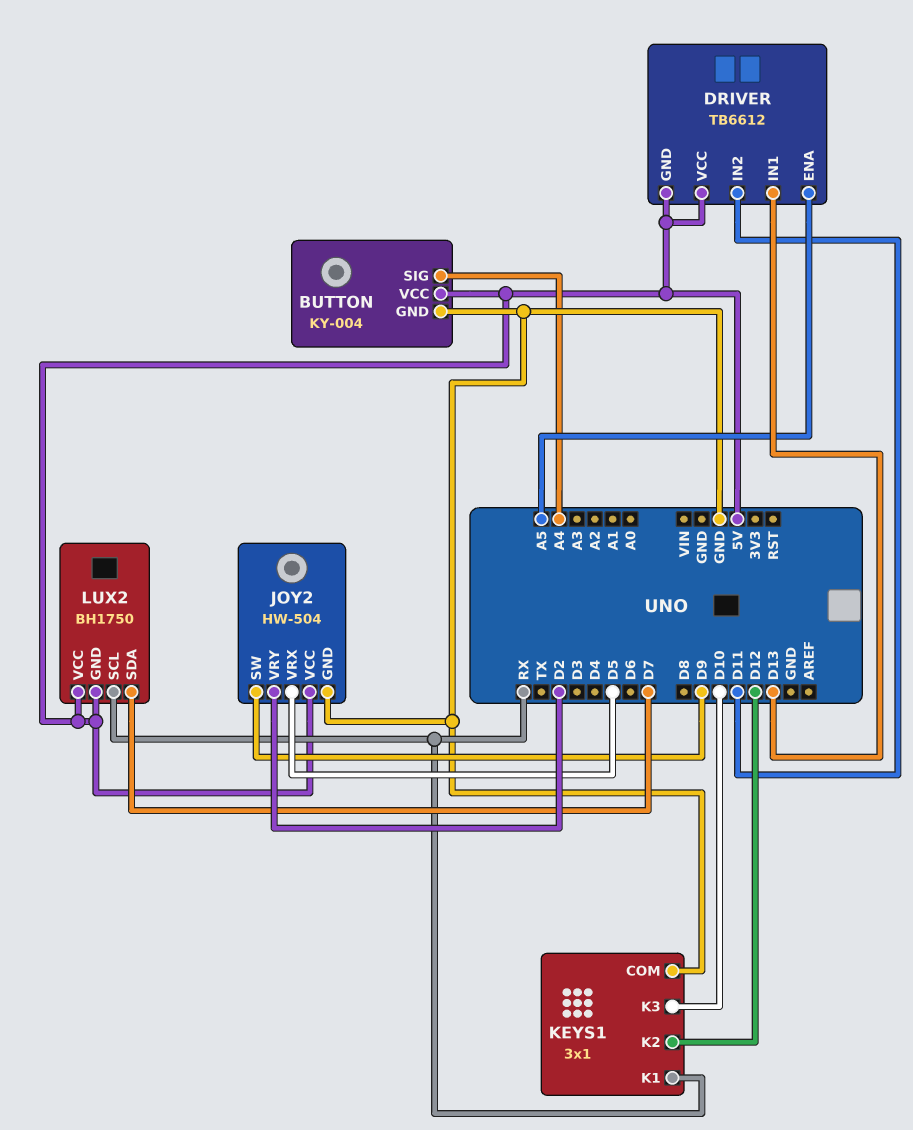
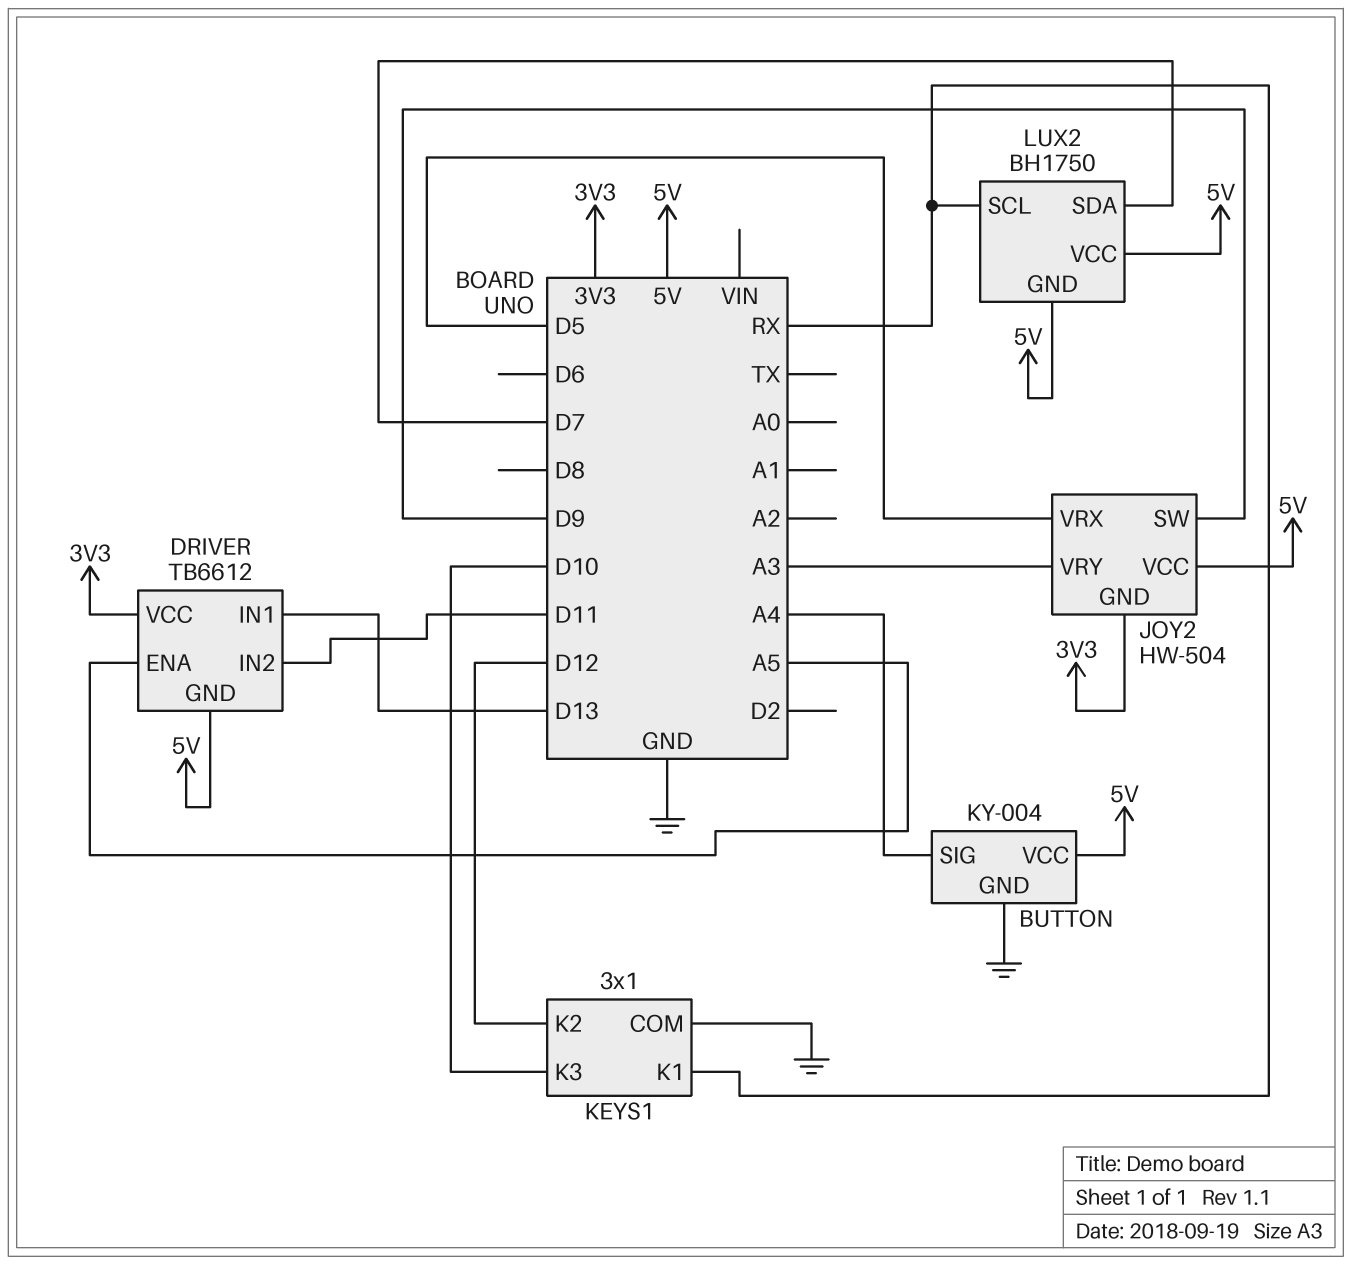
DRIVER pin VCC: 5V -> 3V3
JOY2 pin GND: GND -> 3V3
JOY2 pin VRY: D2 -> A3

